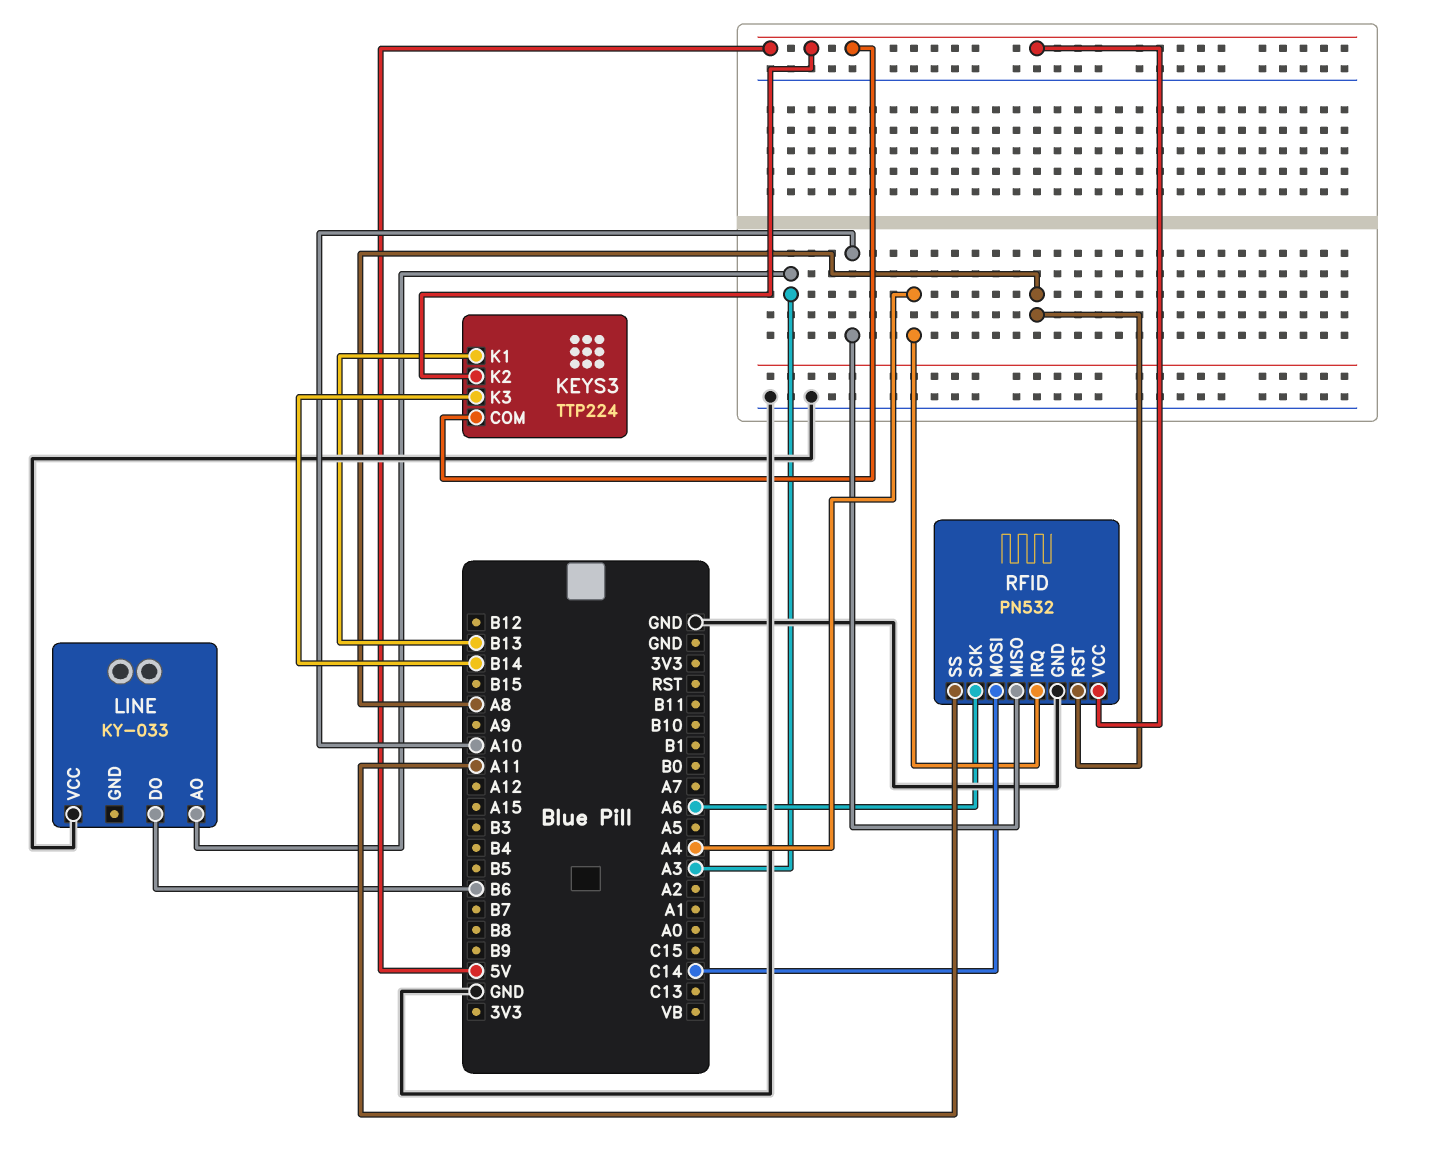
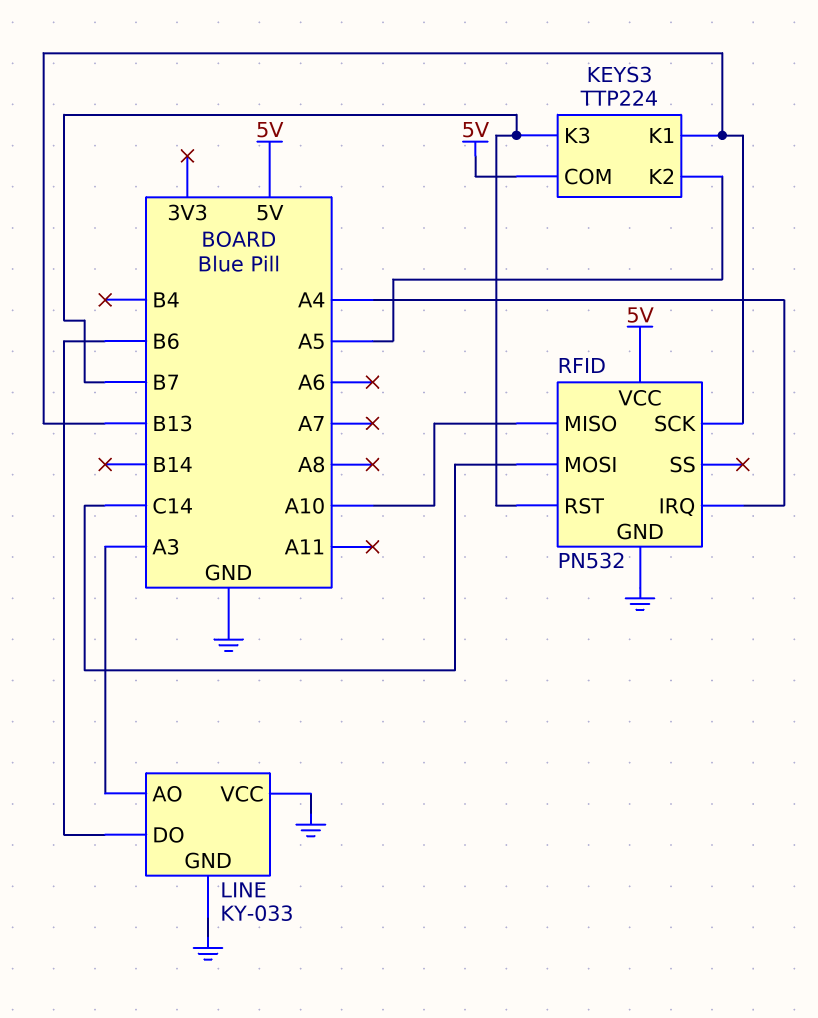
KEYS3 pin K2: 5V -> A5
KEYS3 pin K3: B14 -> B7
LINE pin GND: none -> GND
RFID pin RST: A8 -> B7
RFID pin SCK: A6 -> B13
RFID pin SS: A11 -> none

